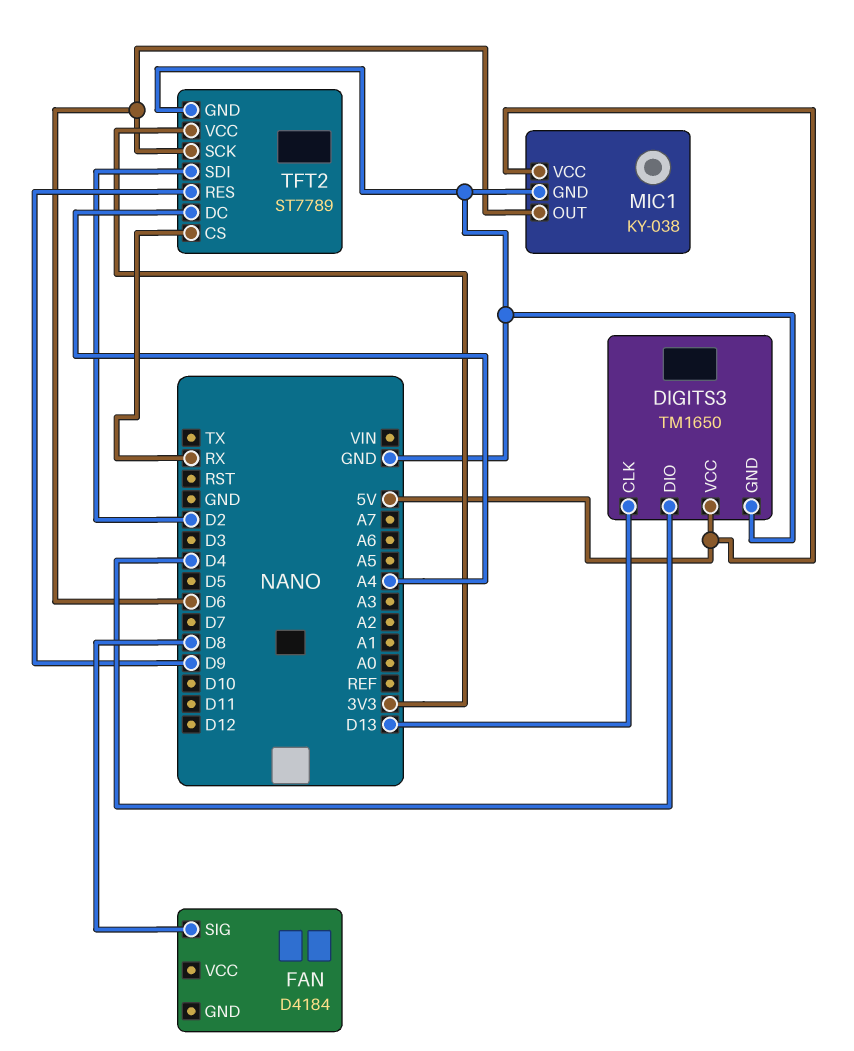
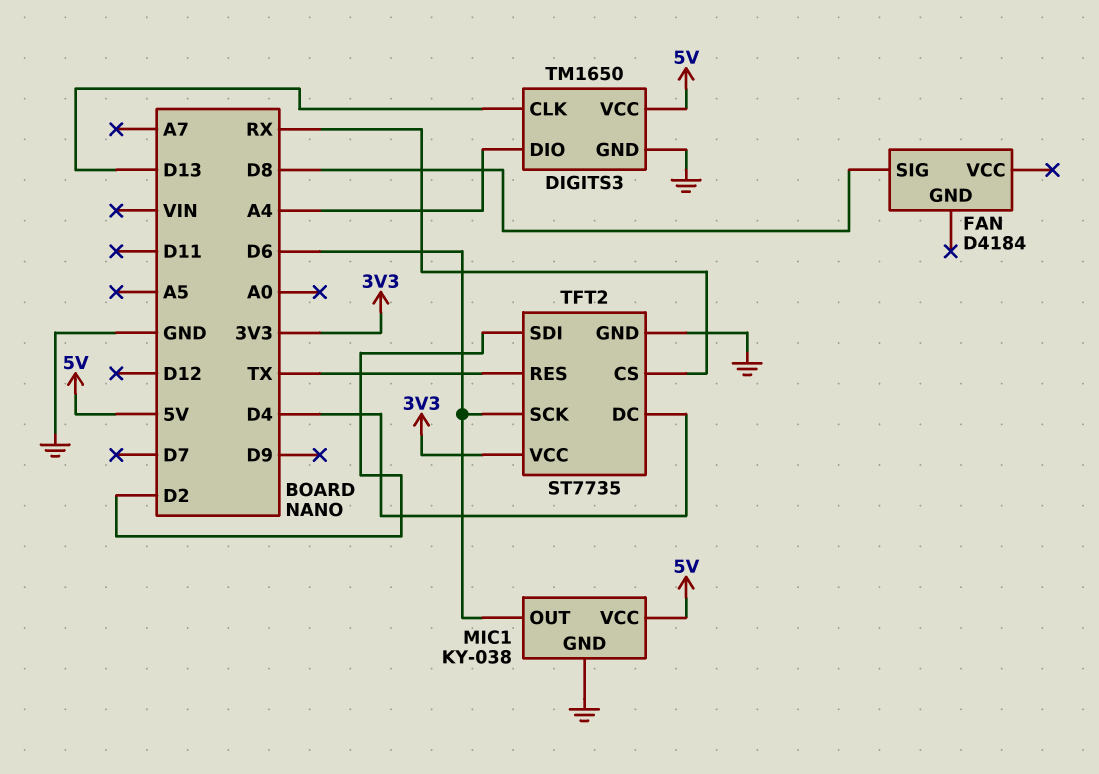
DIGITS3 pin DIO: D4 -> A4
TFT2: ST7789 -> ST7735
TFT2 pin DC: A4 -> D4
TFT2 pin RES: D9 -> TX

